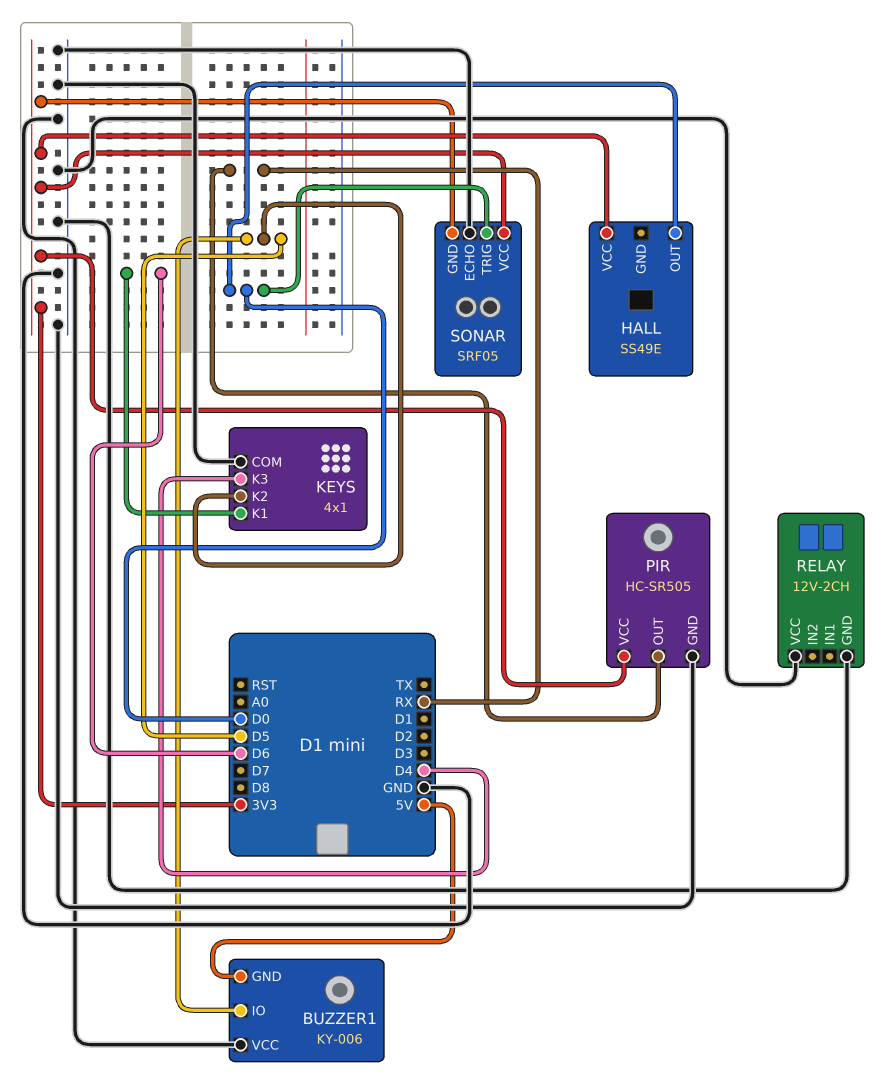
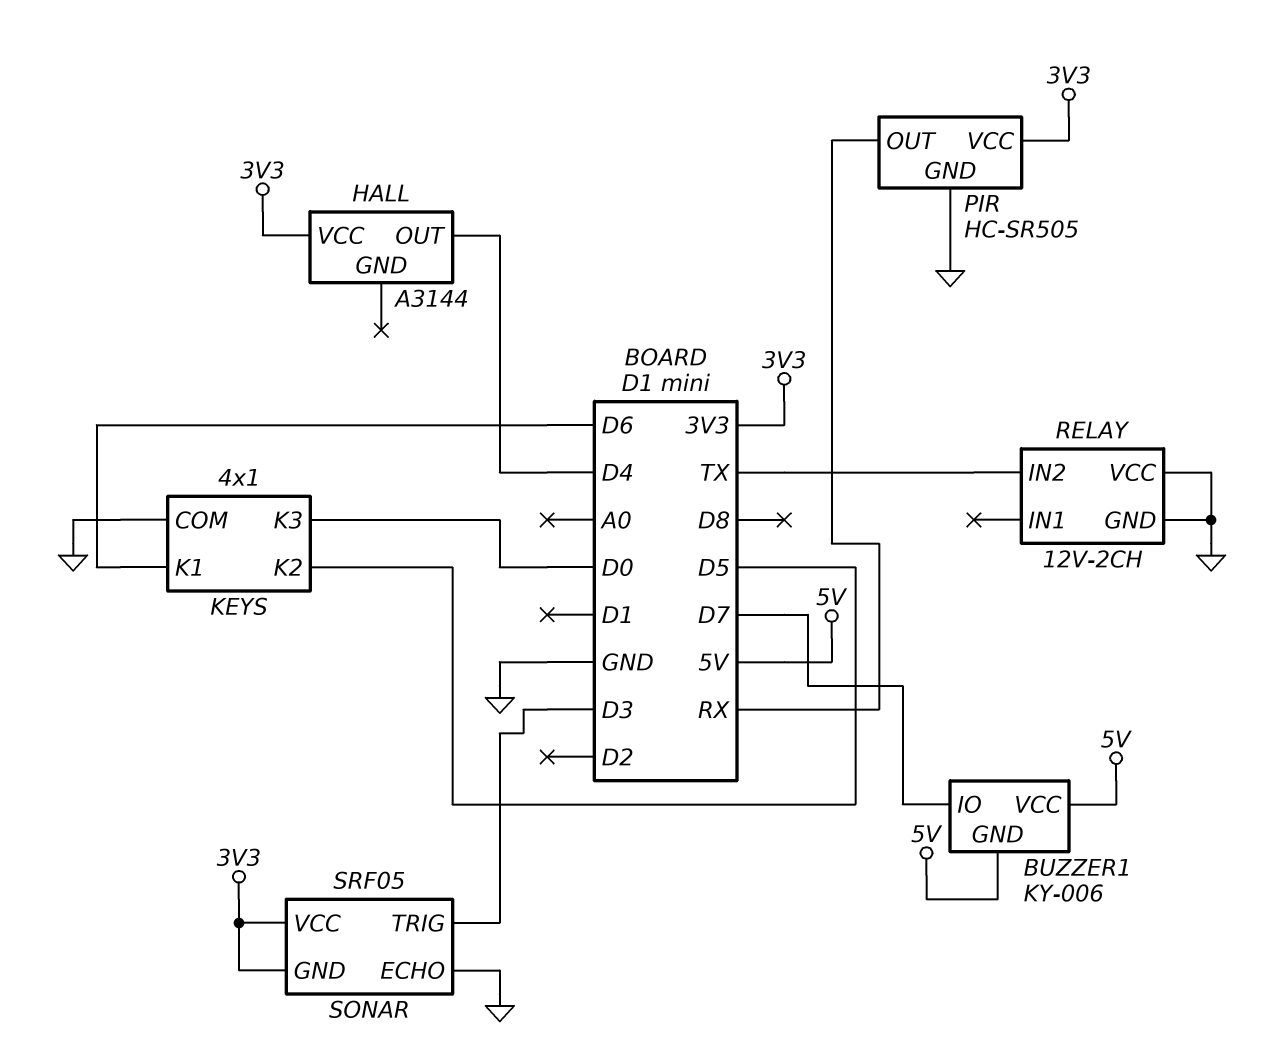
BUZZER1 pin IO: D5 -> D7
BUZZER1 pin VCC: GND -> 5V
HALL: SS49E -> A3144
HALL pin OUT: D0 -> D4
KEYS pin K3: D4 -> D0
RELAY pin IN2: none -> TX
SONAR pin TRIG: D0 -> D3

